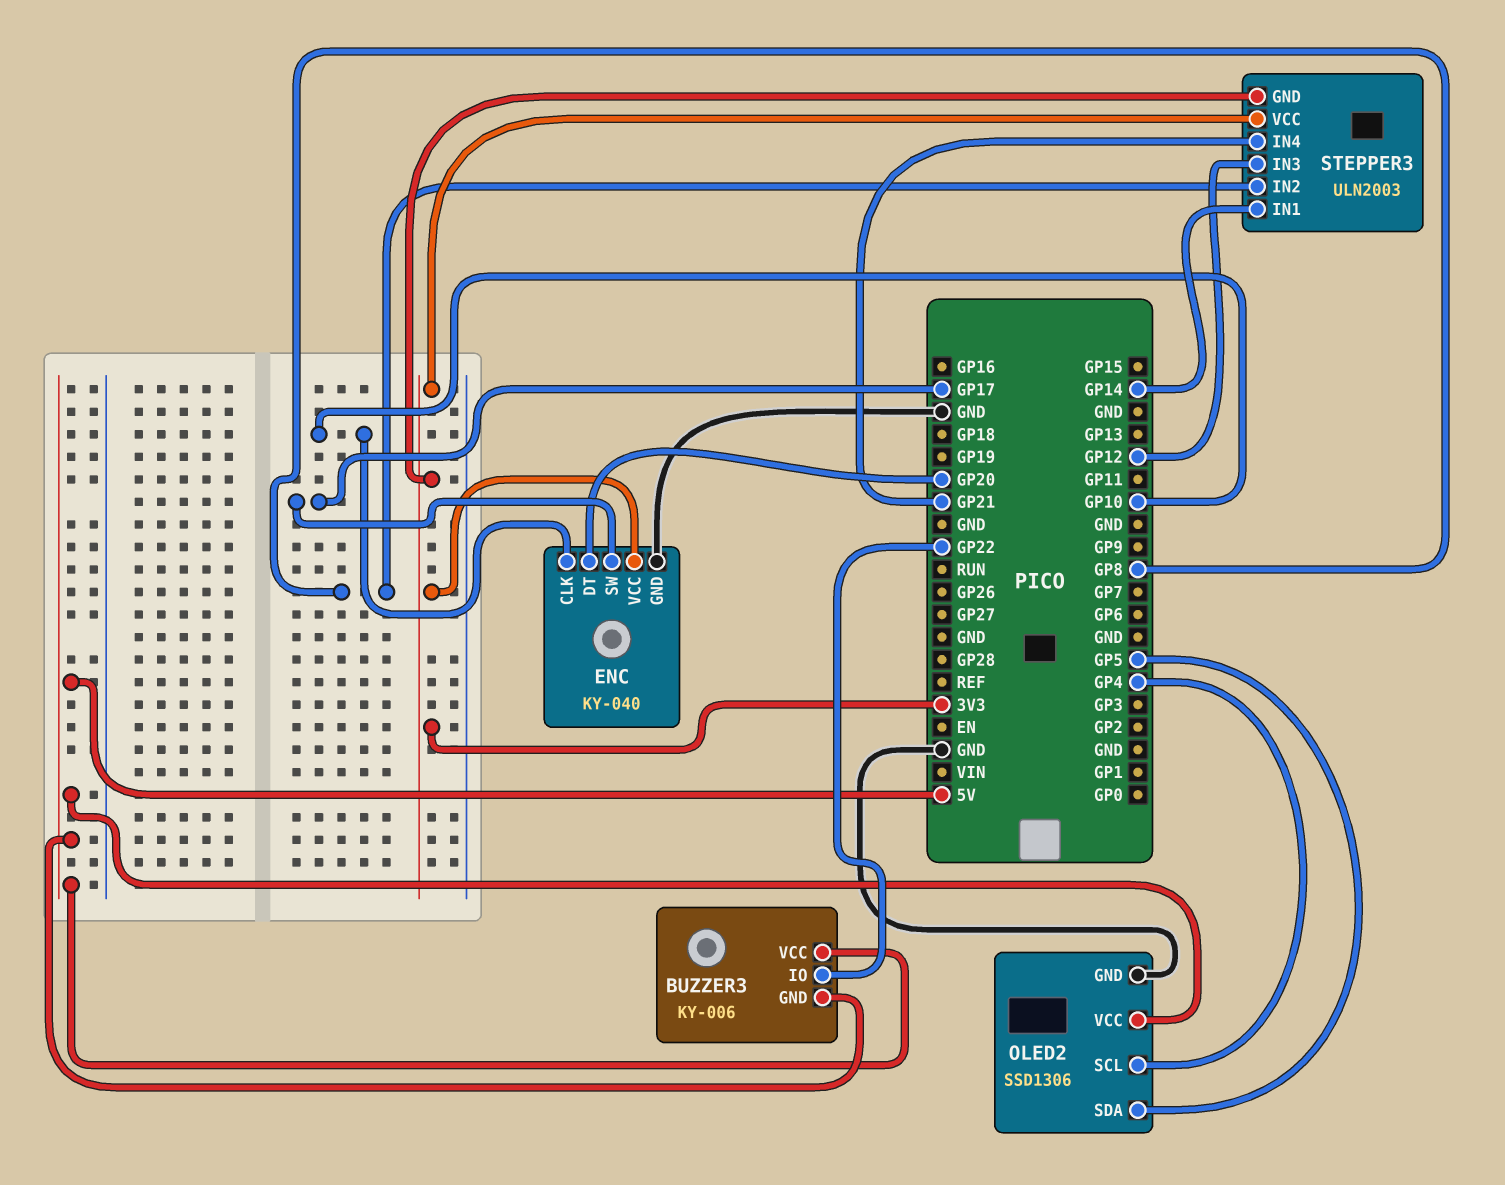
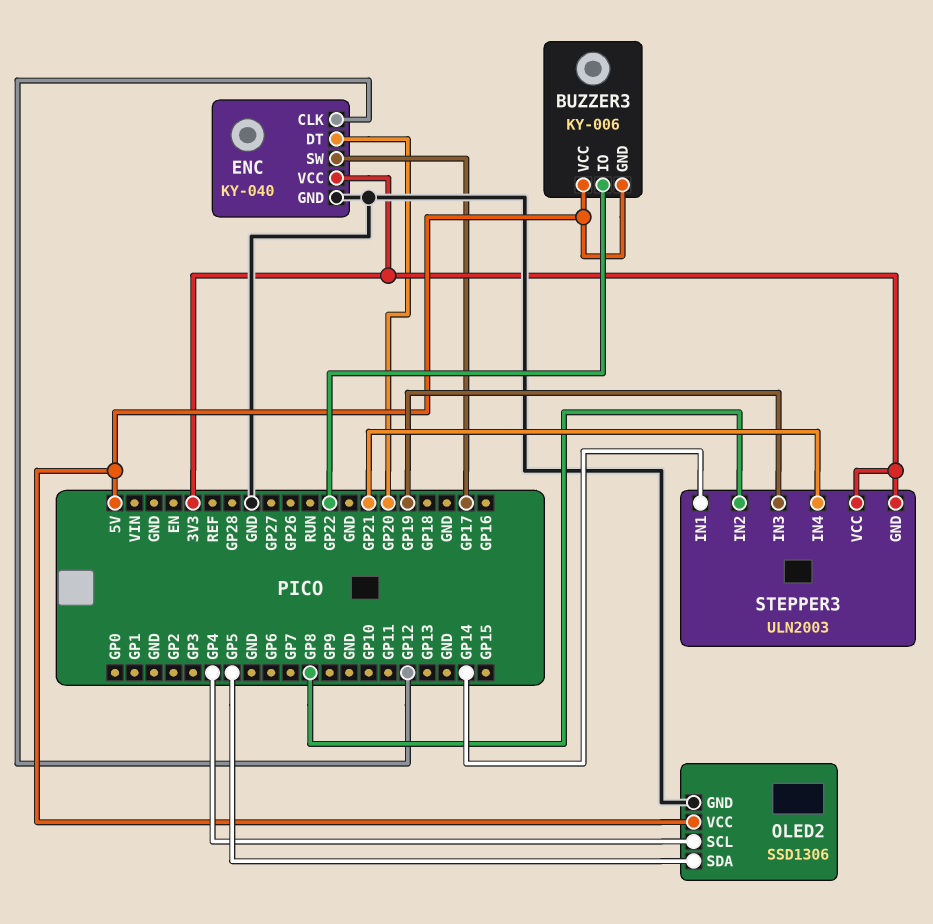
ENC pin CLK: GP10 -> GP12
STEPPER3 pin IN3: GP12 -> GP19

